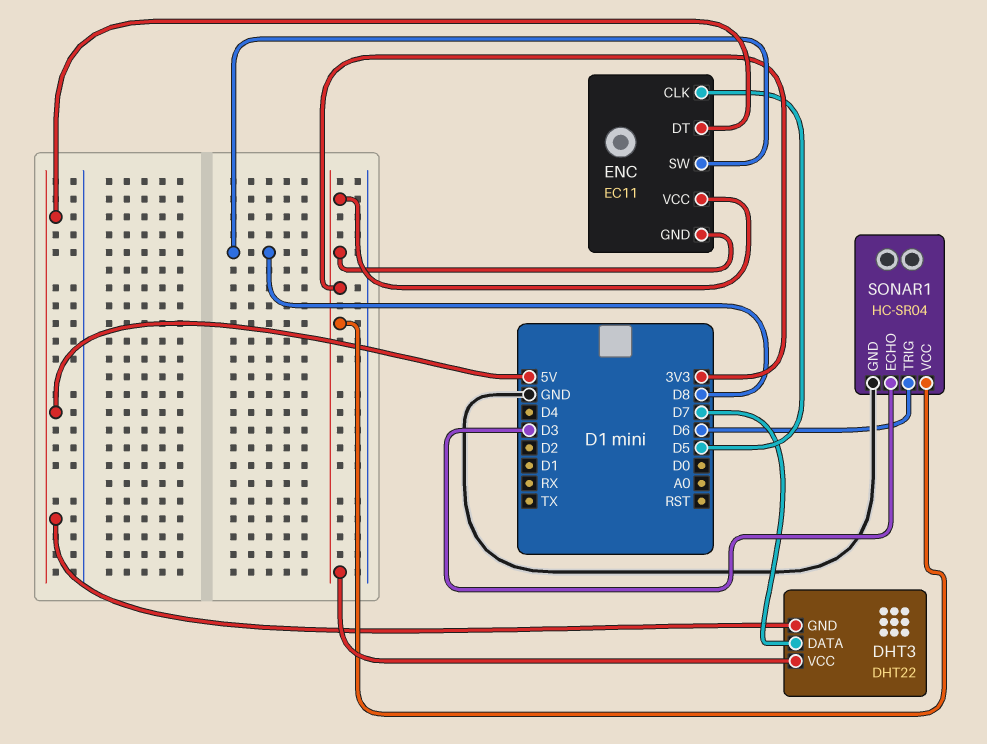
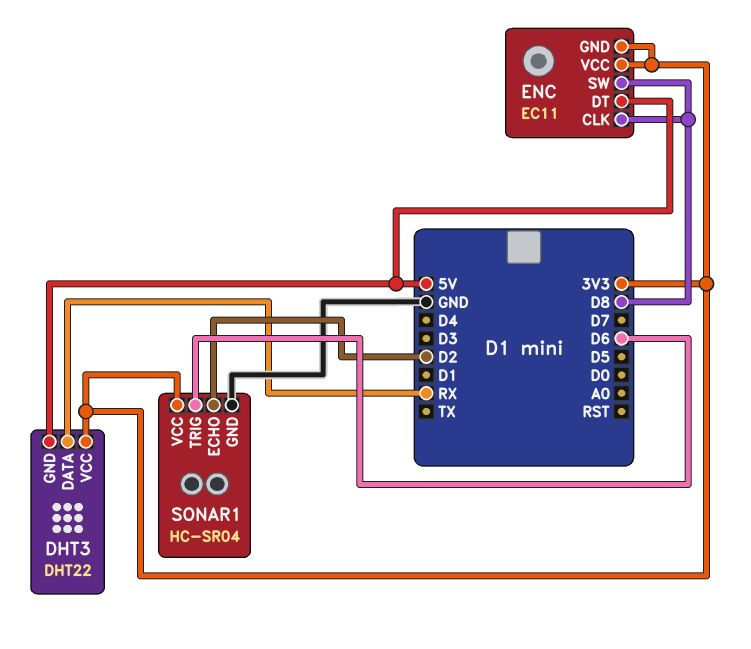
DHT3 pin DATA: D7 -> RX
ENC pin CLK: D5 -> D8
SONAR1 pin ECHO: D3 -> D2

